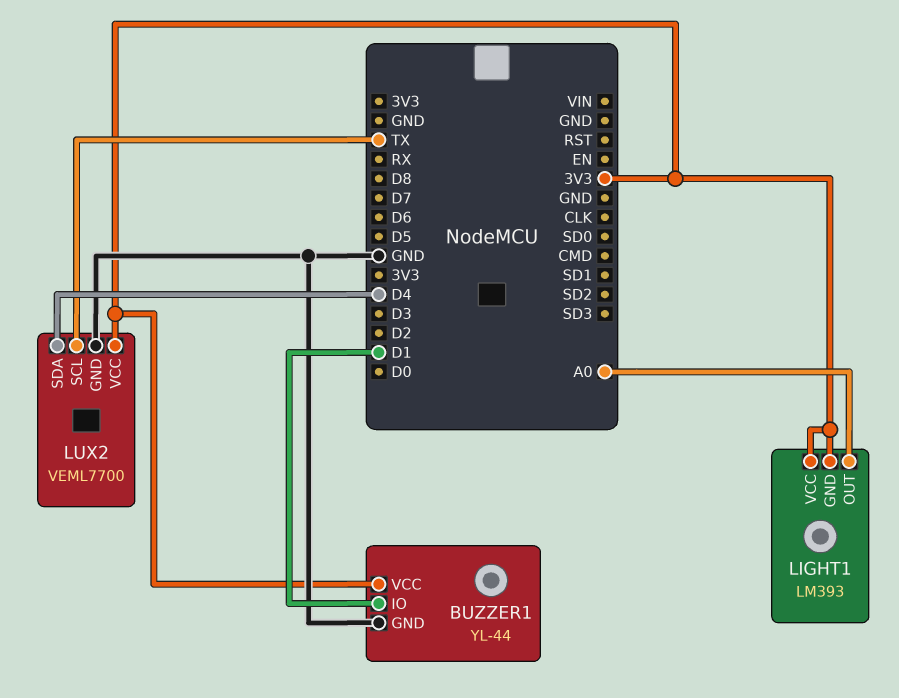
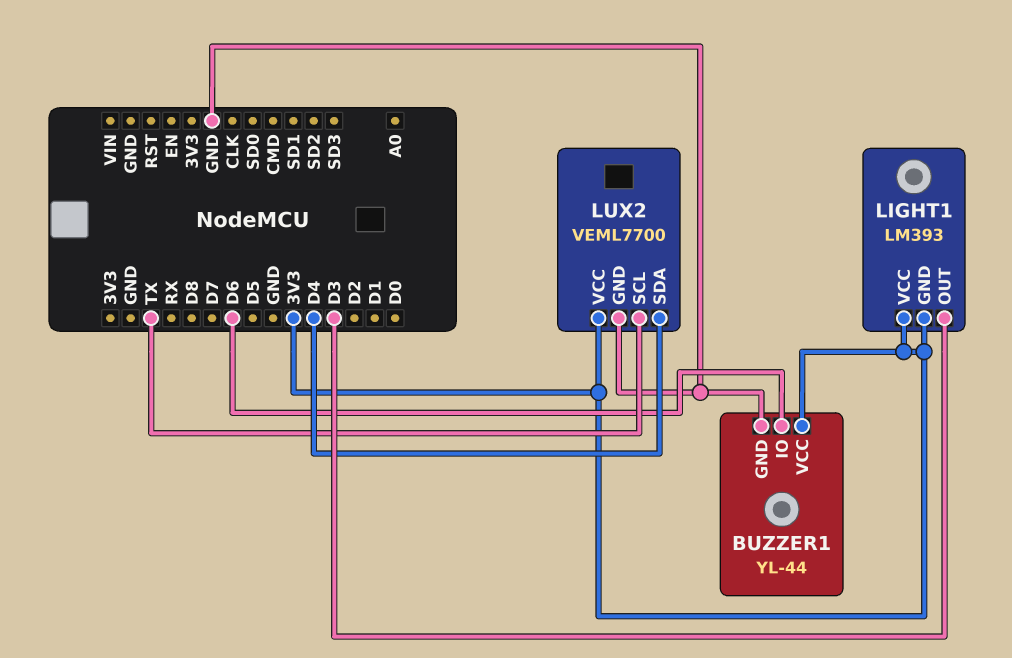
BUZZER1 pin IO: D1 -> D6
LIGHT1 pin OUT: A0 -> D3

